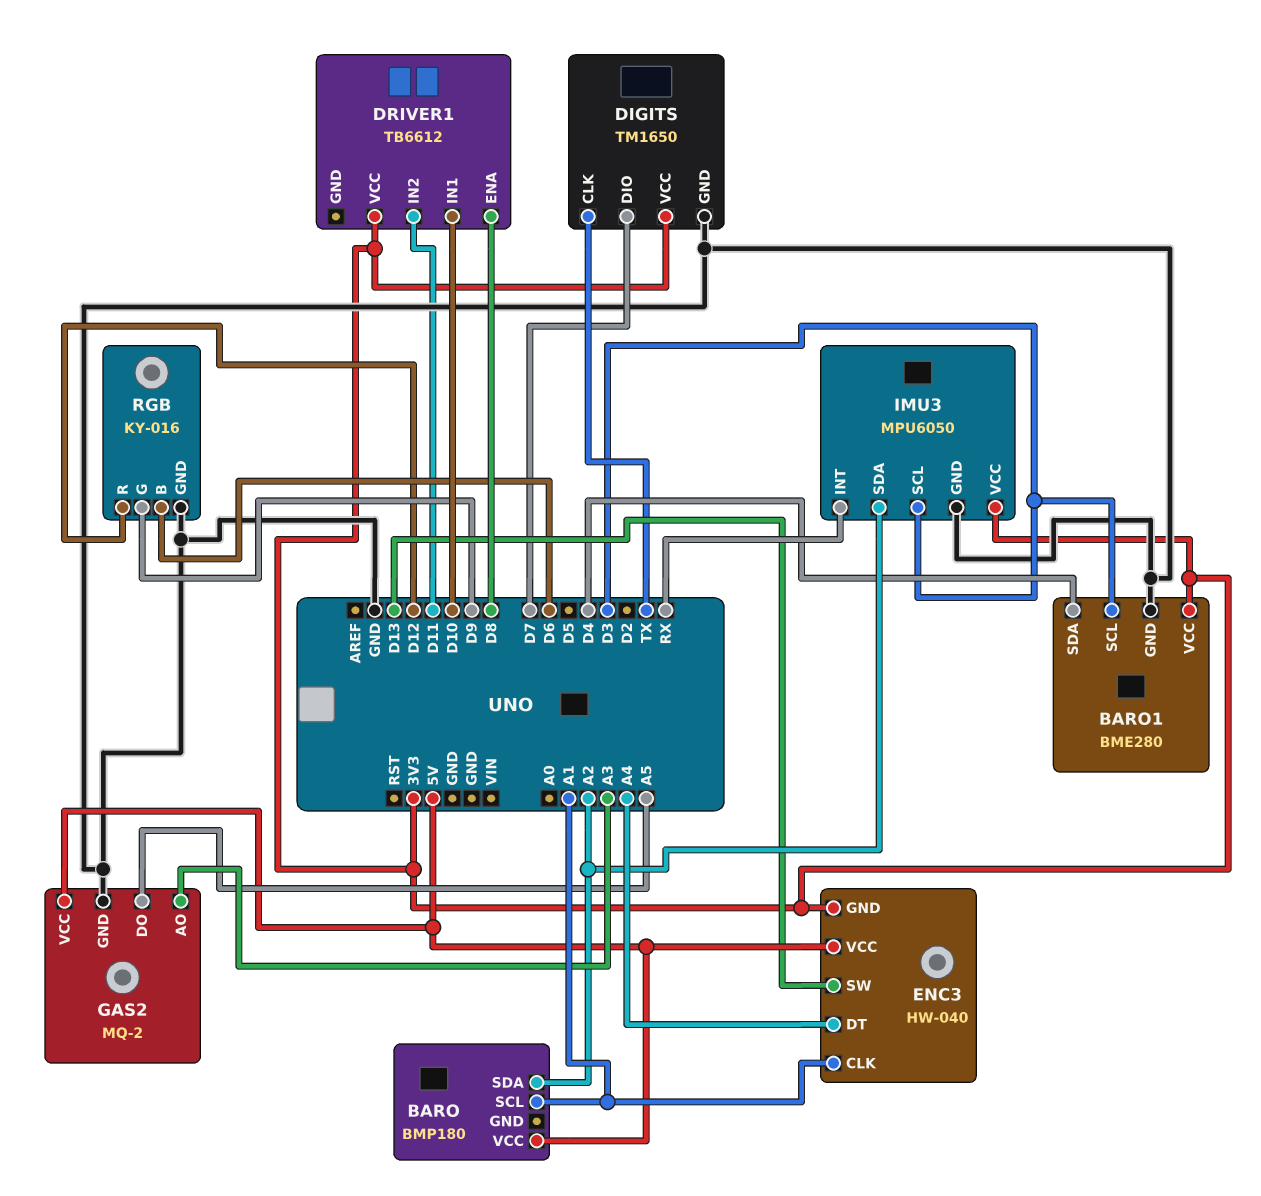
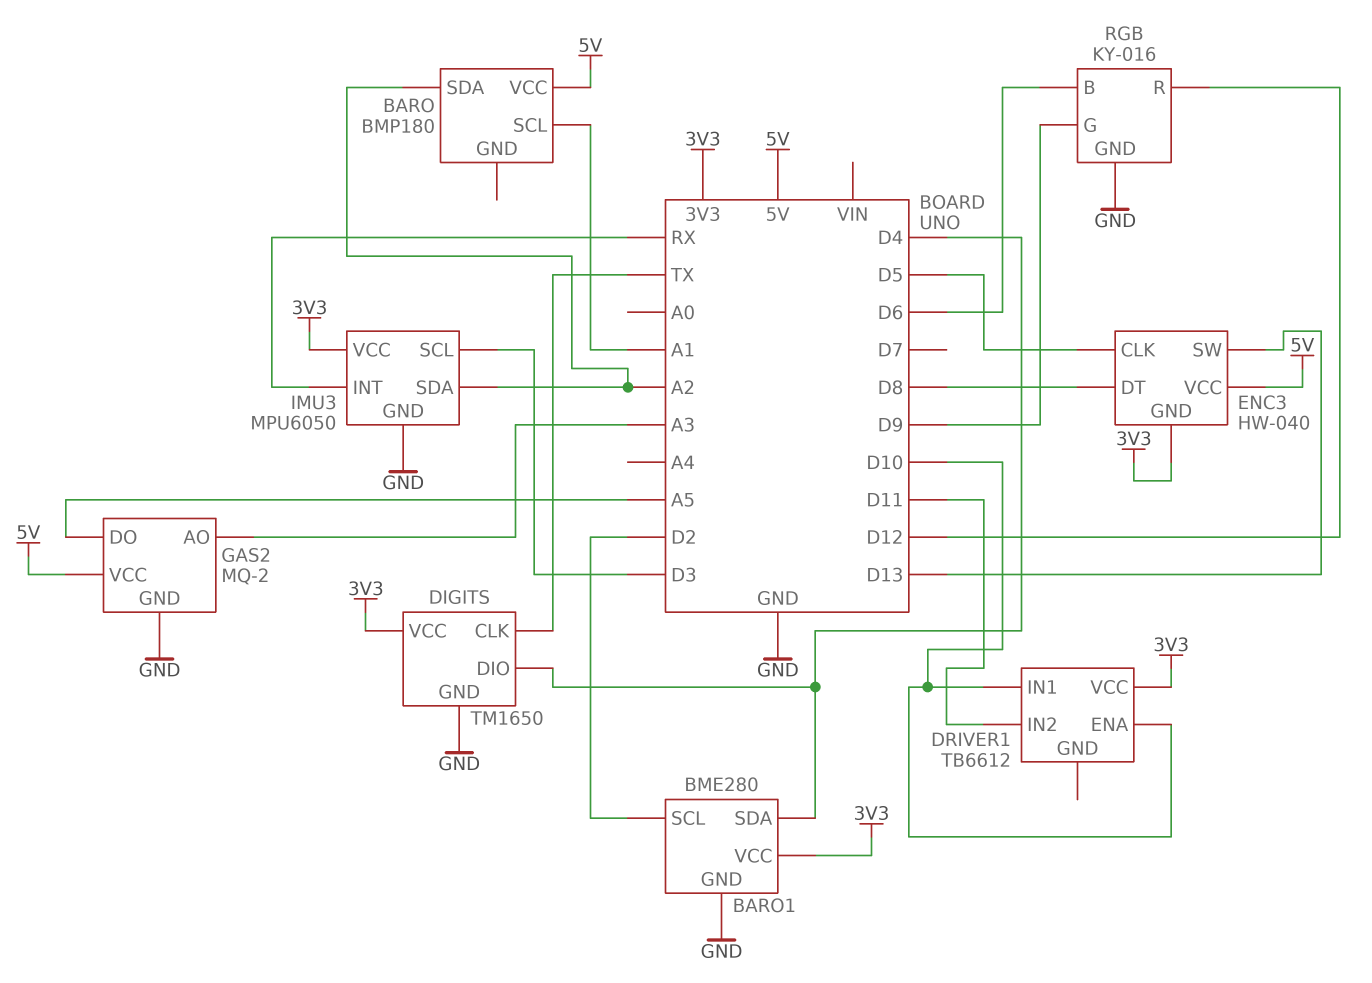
BARO1 pin SCL: D3 -> D2
DIGITS pin DIO: D7 -> D4
DRIVER1 pin ENA: D8 -> D10
ENC3 pin CLK: A1 -> D5
ENC3 pin DT: A4 -> D8

